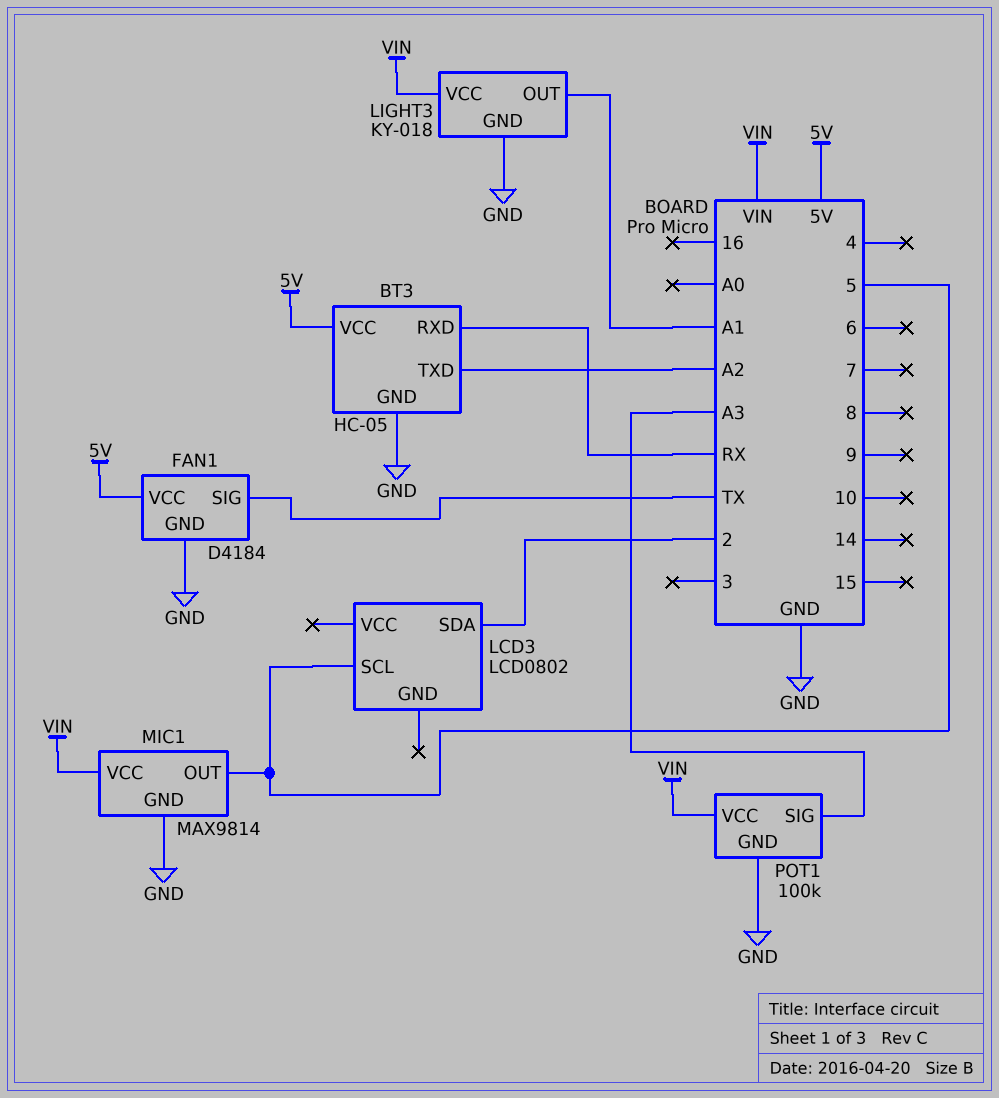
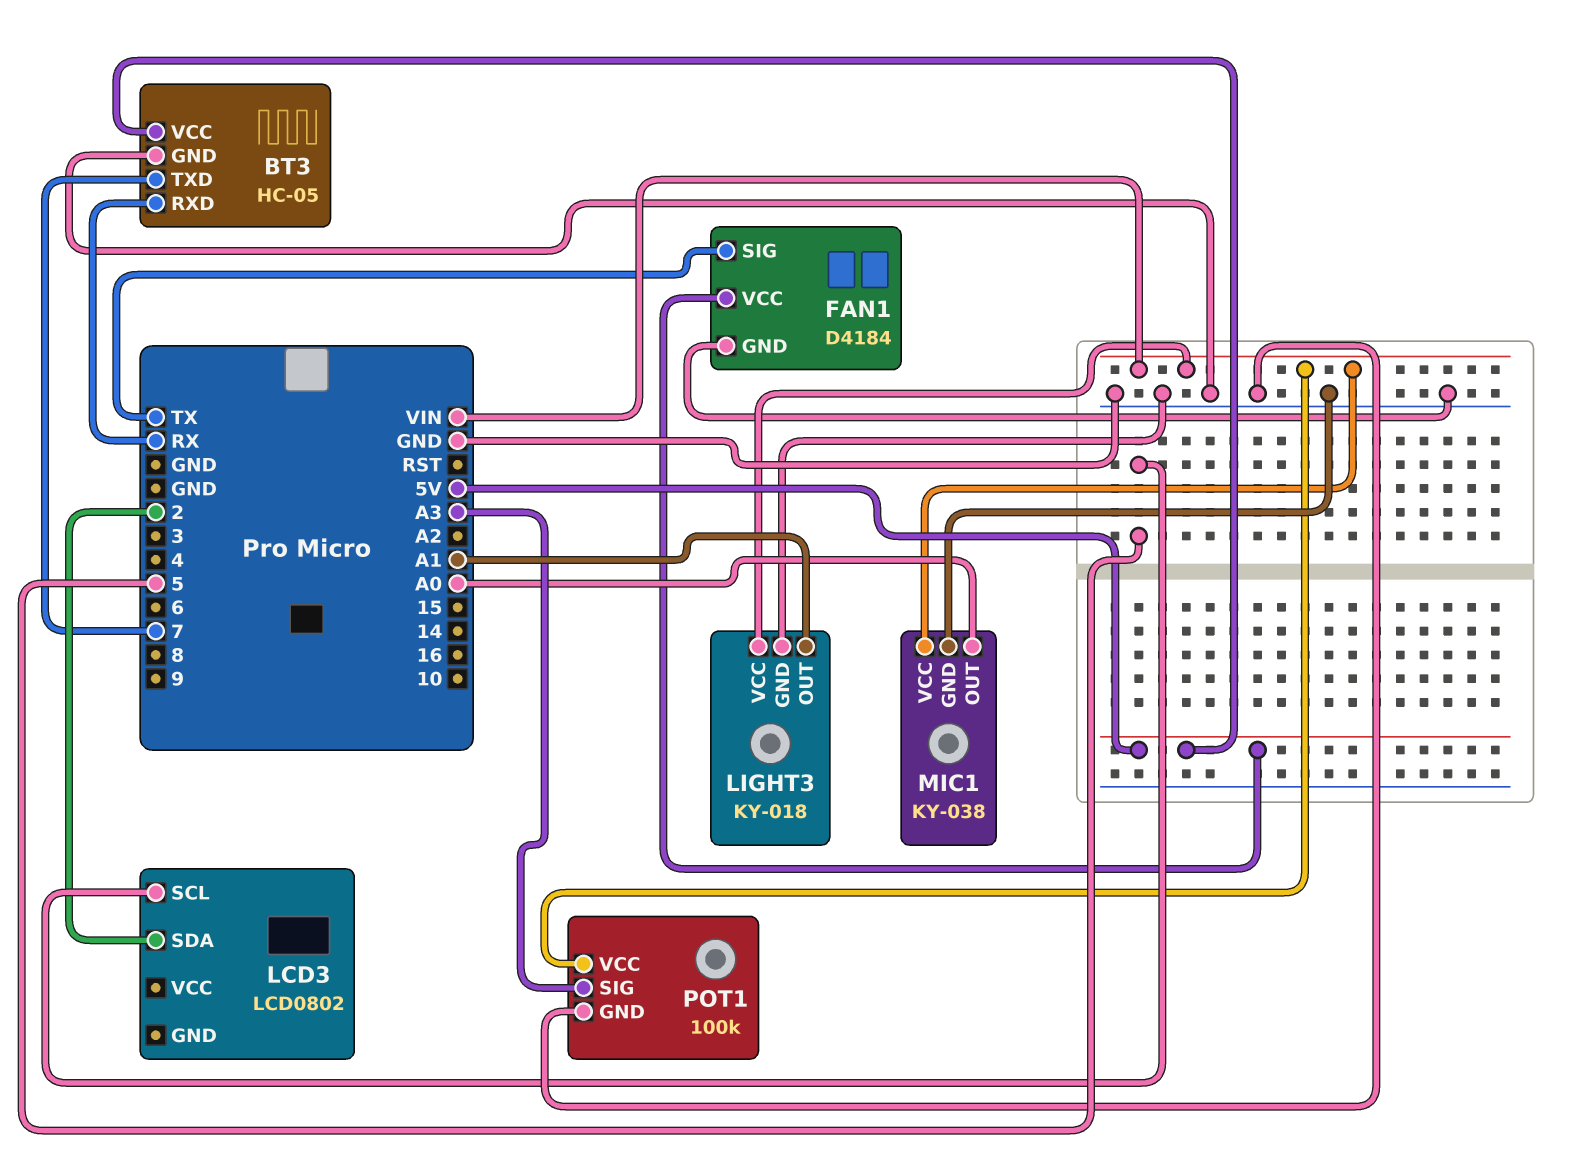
BT3 pin TXD: A2 -> 7
MIC1: MAX9814 -> KY-038
MIC1 pin OUT: 5 -> A0

